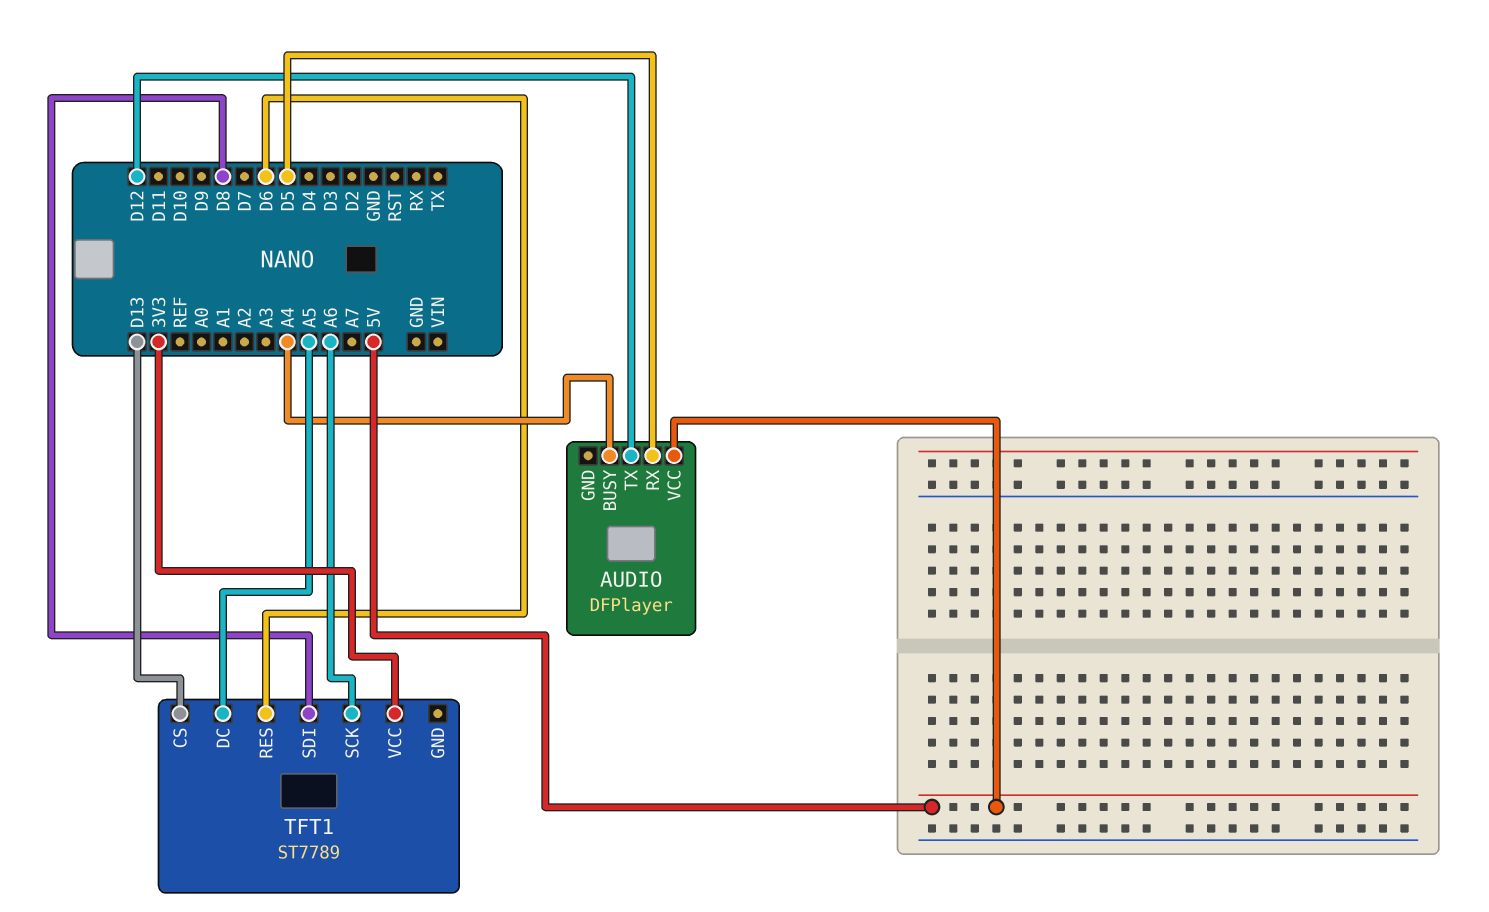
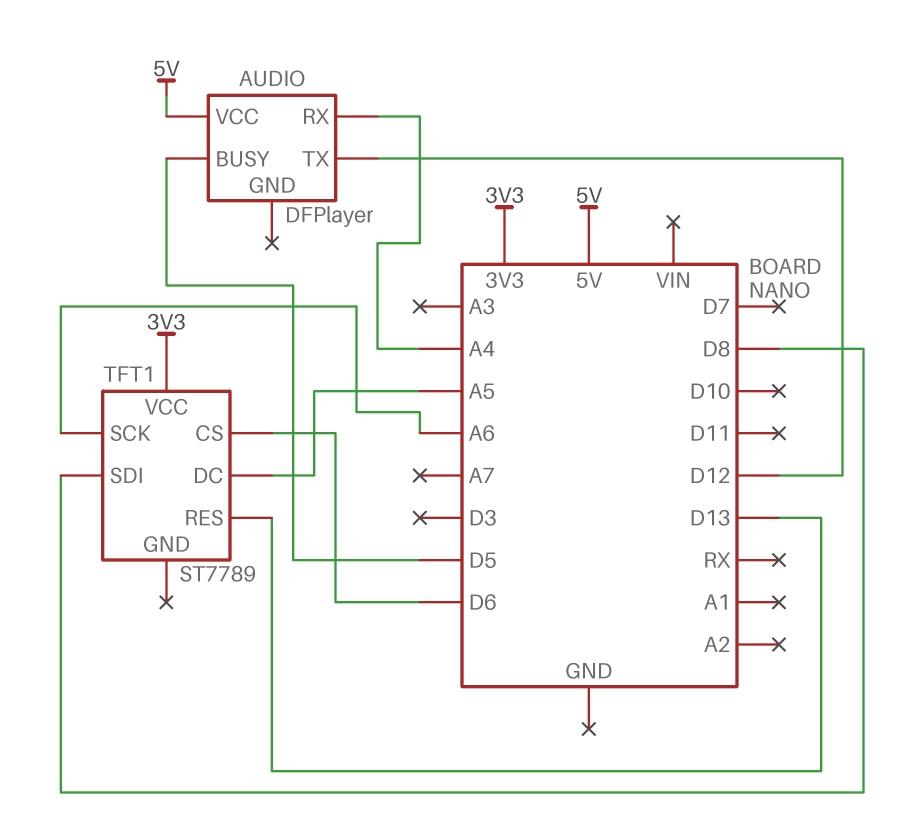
AUDIO pin BUSY: A4 -> D5
AUDIO pin RX: D5 -> A4
TFT1 pin CS: D13 -> D6
TFT1 pin RES: D6 -> D13

